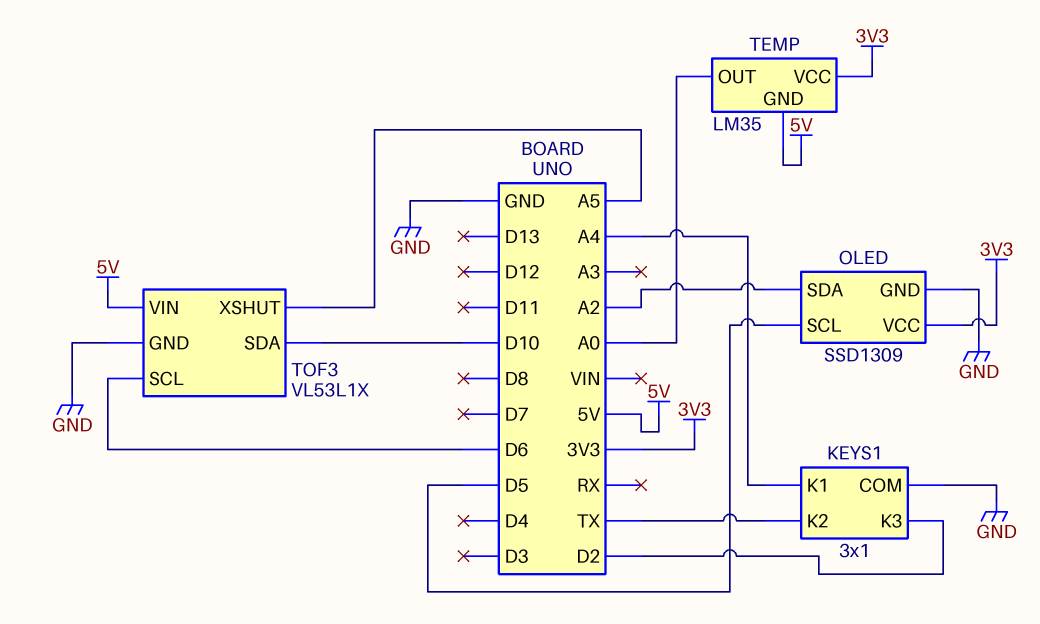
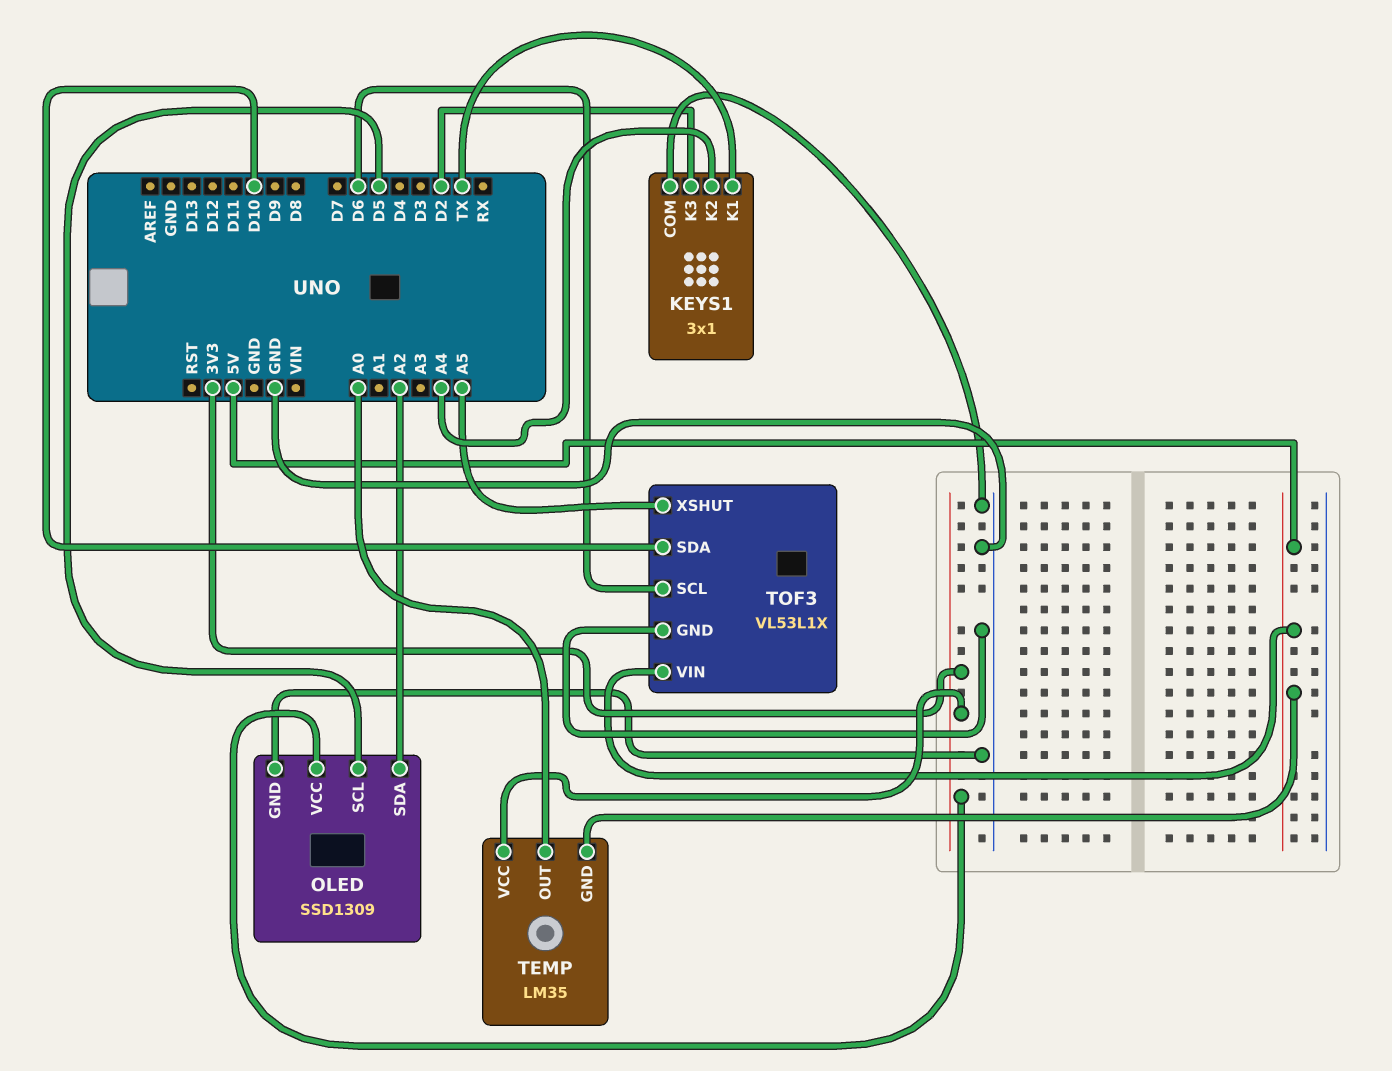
KEYS1 pin K1: A4 -> TX
KEYS1 pin K2: TX -> A4

